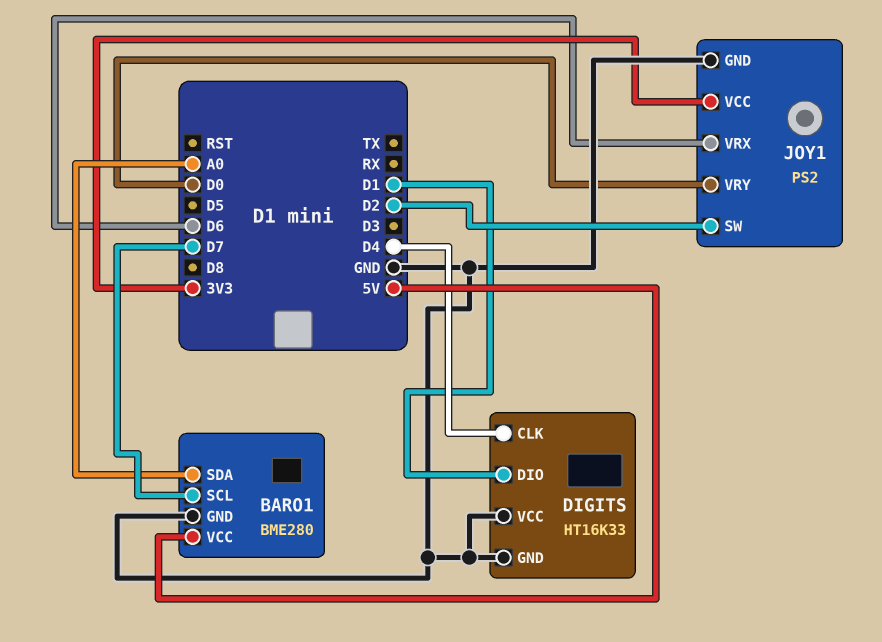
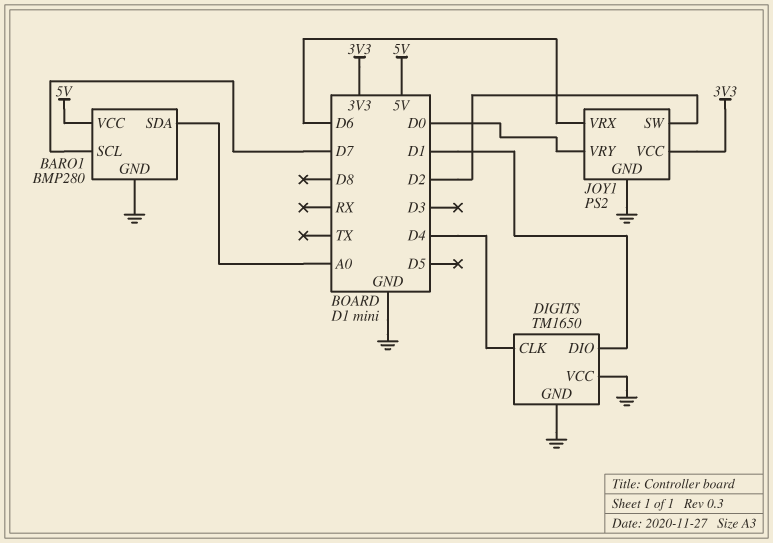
BARO1: BME280 -> BMP280
DIGITS: HT16K33 -> TM1650

